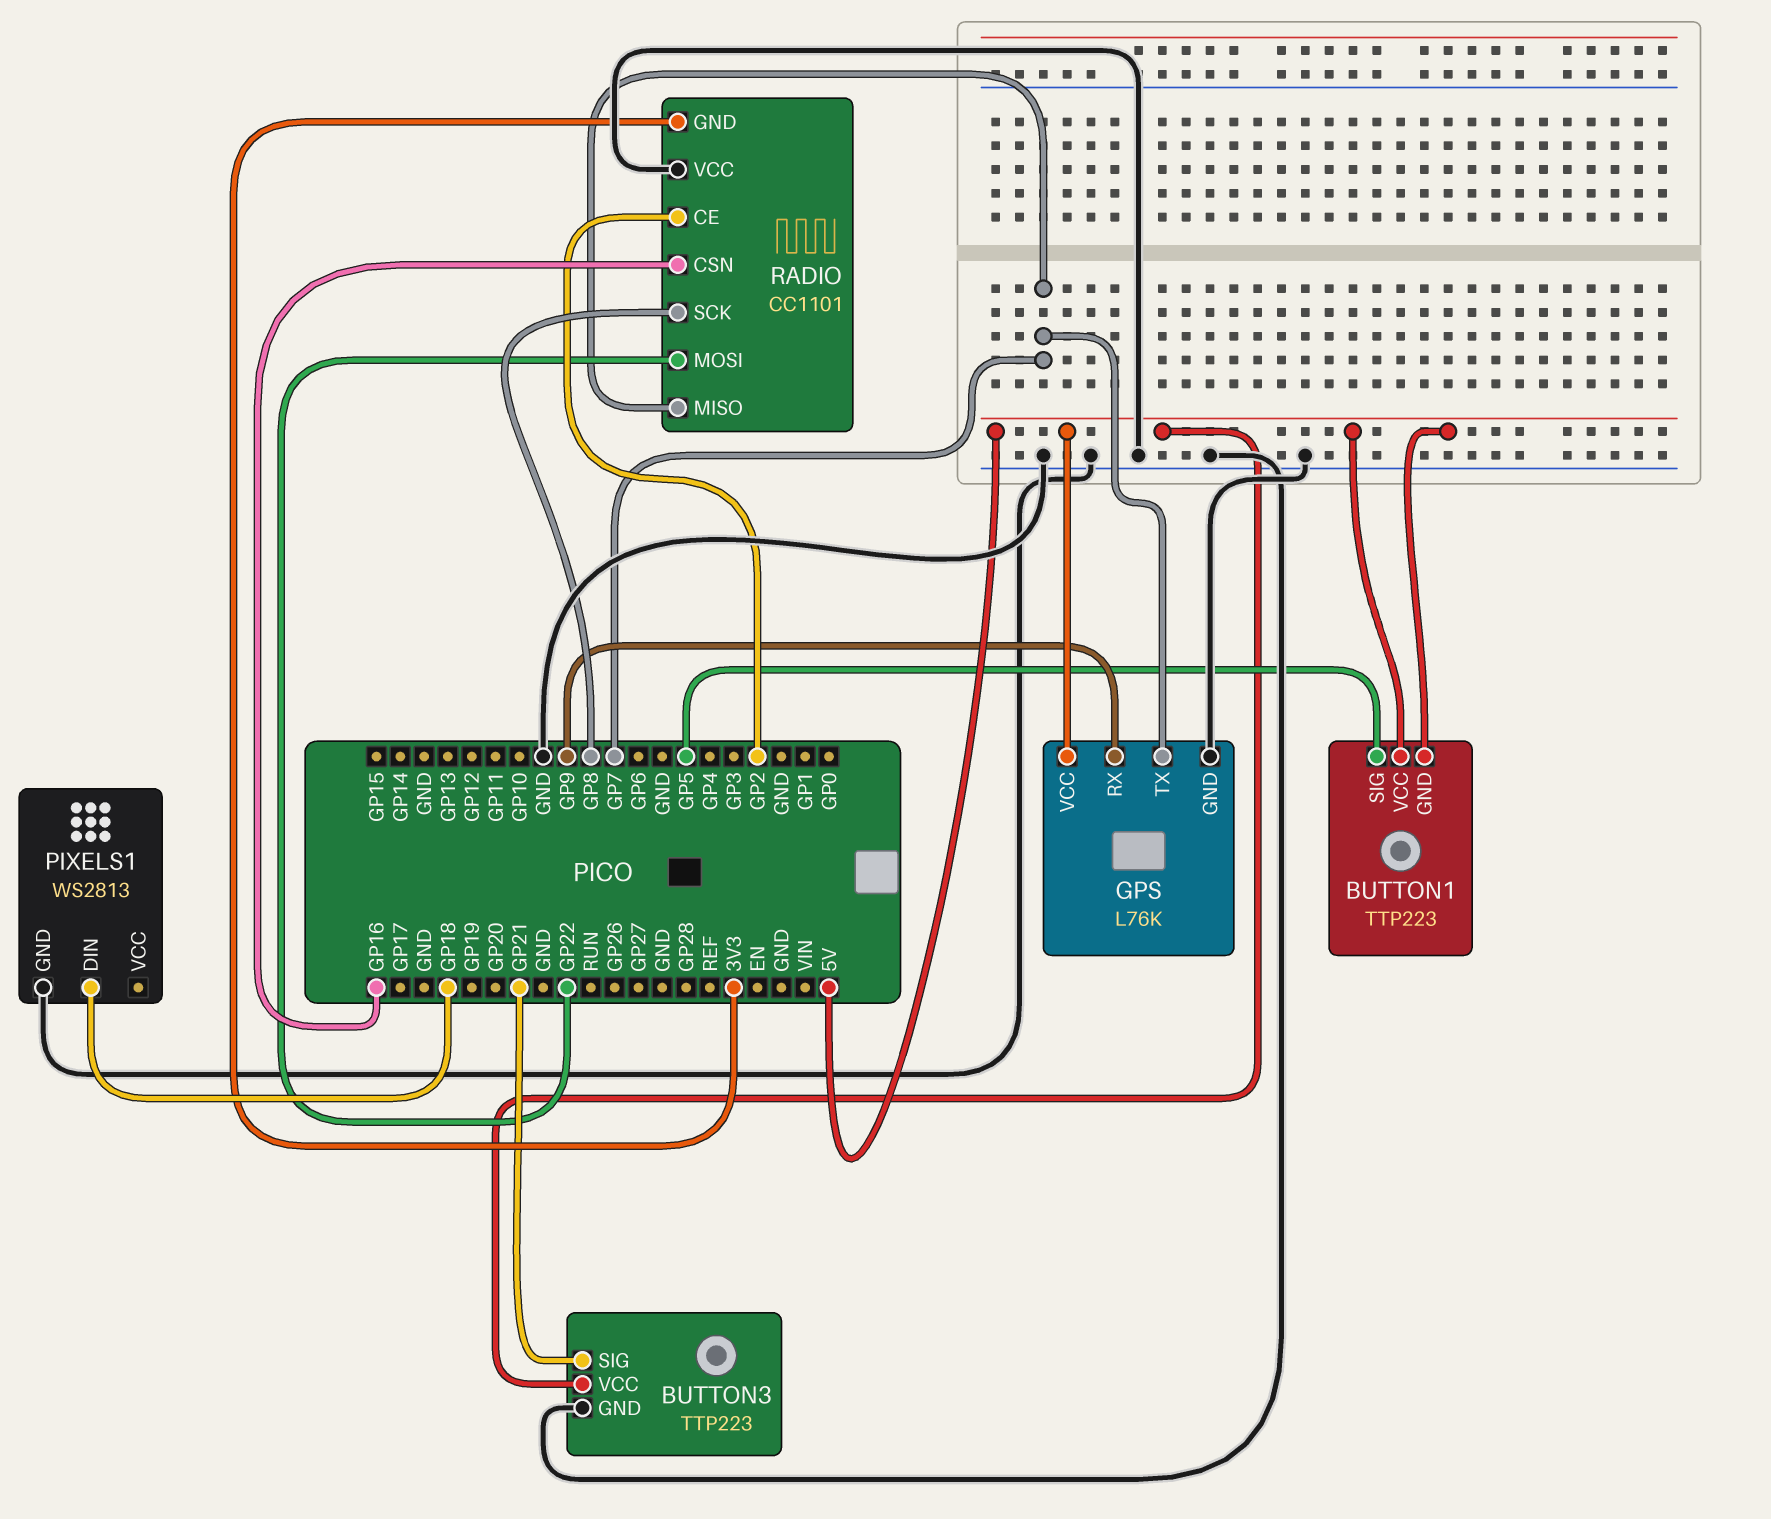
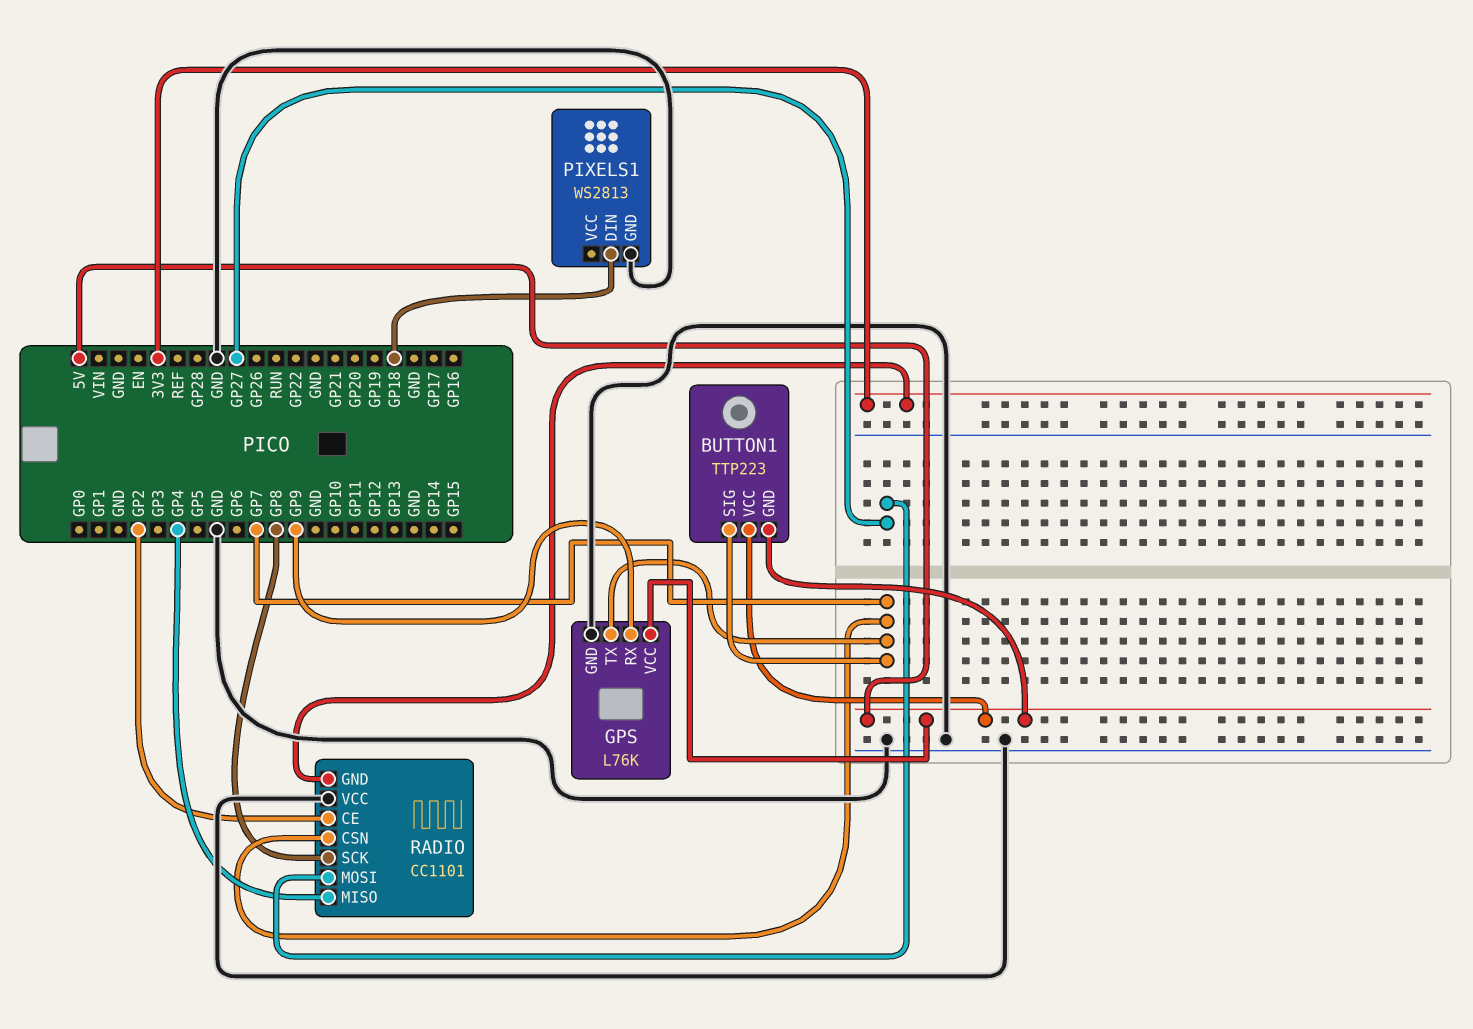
BUTTON1 pin SIG: GP5 -> GP7
BUTTON3: TTP223 -> none
BUTTON3 pin GND: GND -> none
BUTTON3 pin SIG: GP21 -> none
BUTTON3 pin VCC: 5V -> none
RADIO pin CSN: GP16 -> GP7
RADIO pin MISO: GP7 -> GP4
RADIO pin MOSI: GP22 -> GP27

